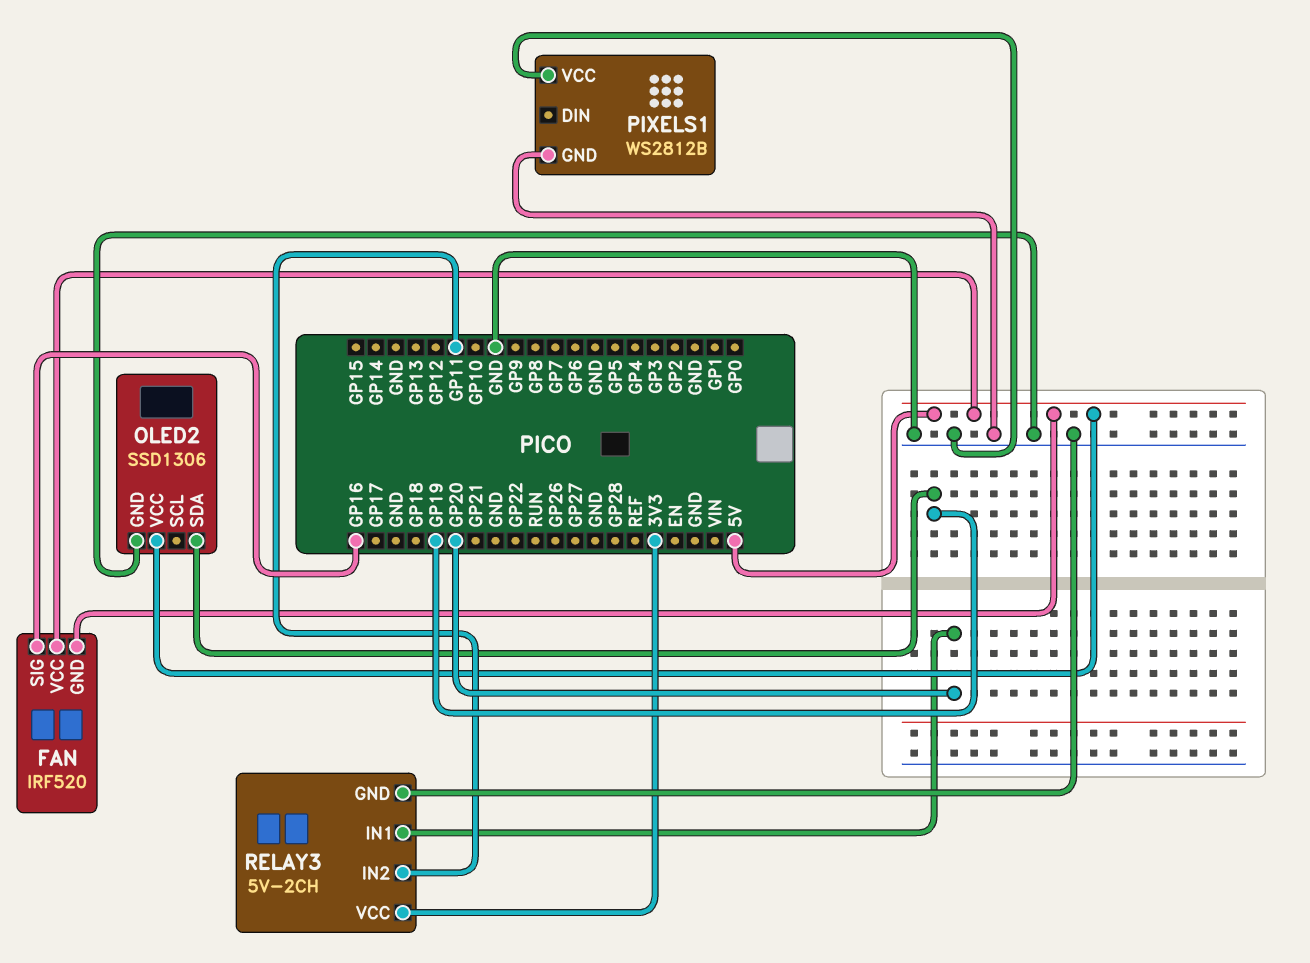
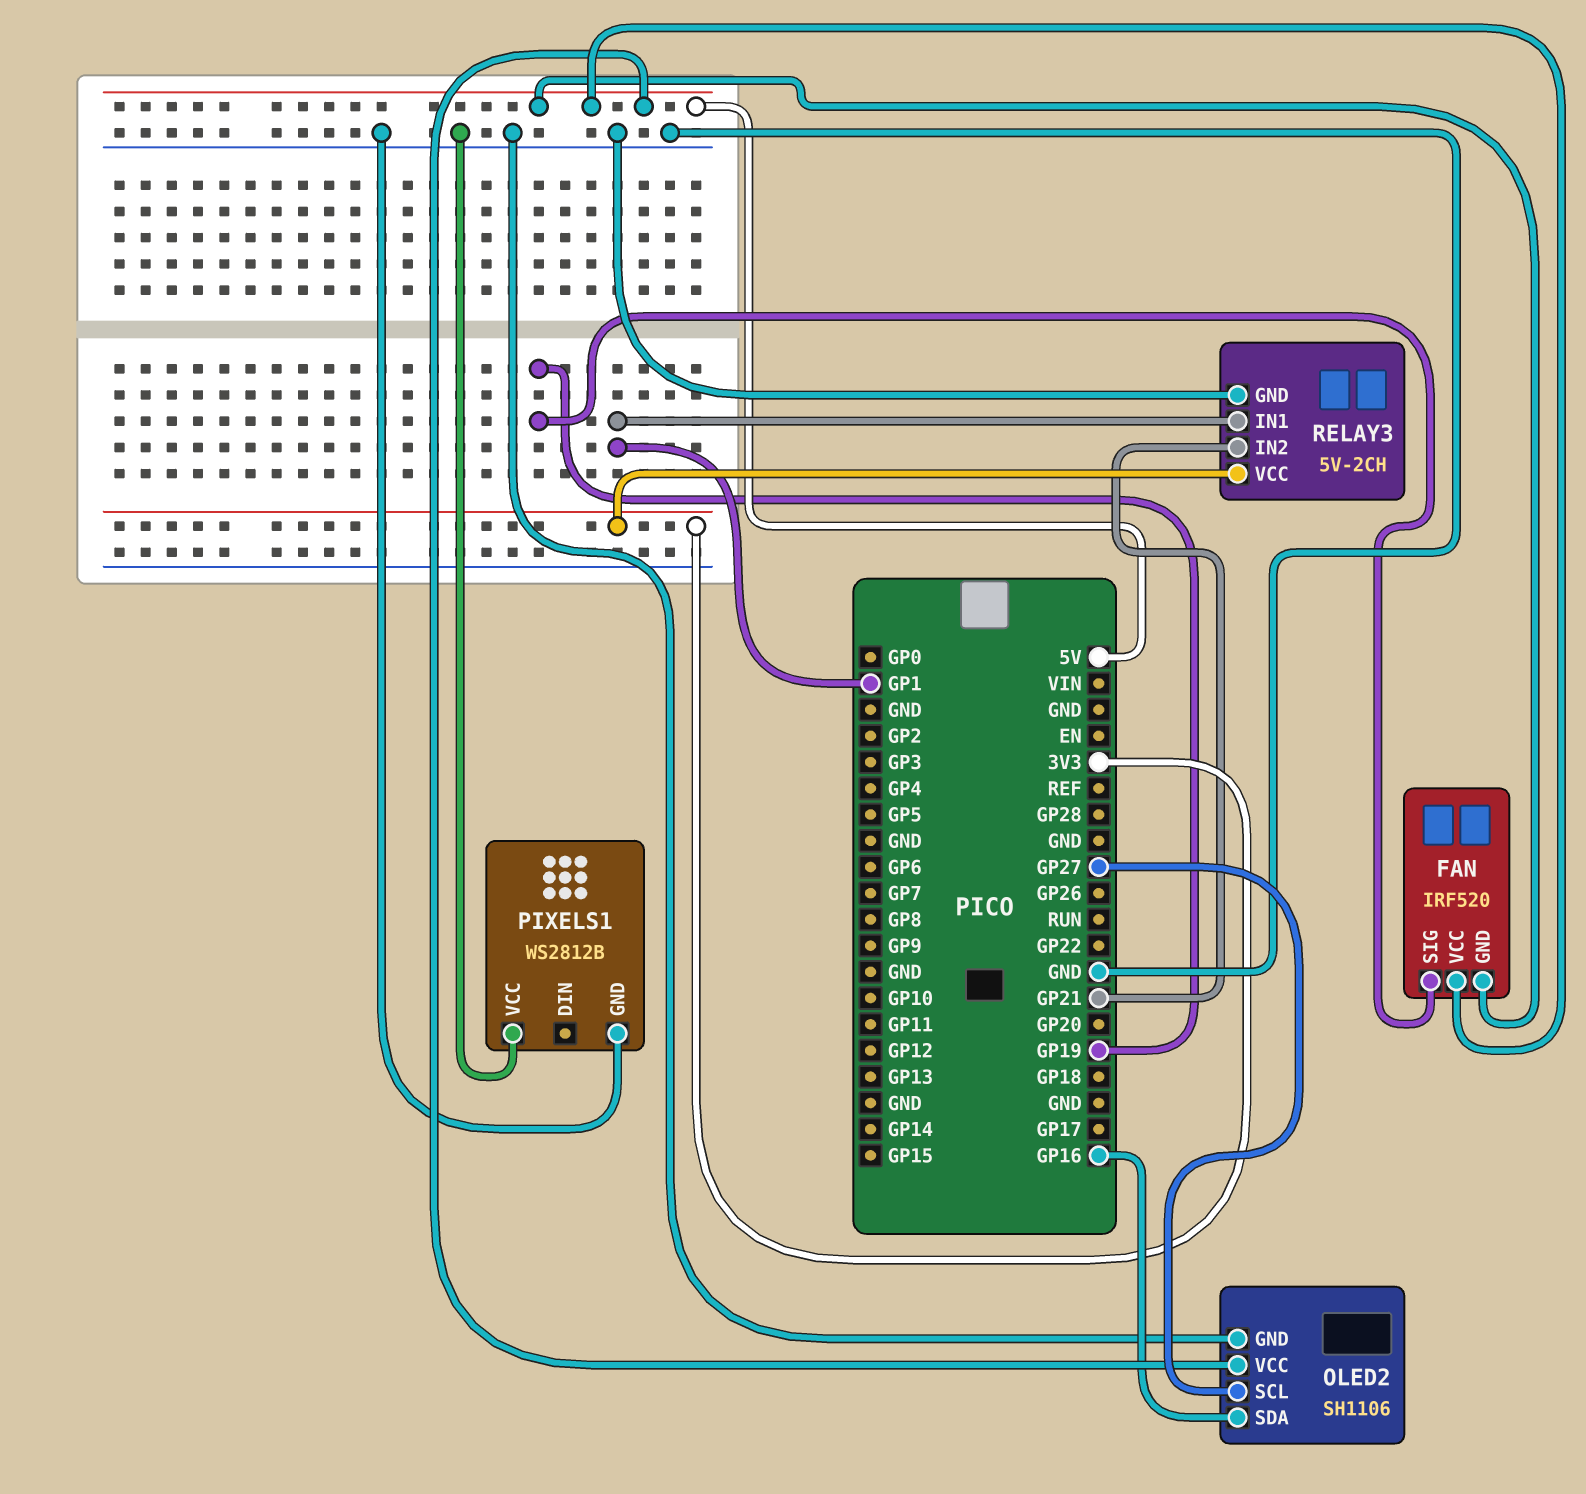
FAN pin SIG: GP16 -> GP19
OLED2: SSD1306 -> SH1106
OLED2 pin SCL: none -> GP27
OLED2 pin SDA: GP19 -> GP16
RELAY3 pin IN1: GP20 -> GP1
RELAY3 pin IN2: GP11 -> GP21

